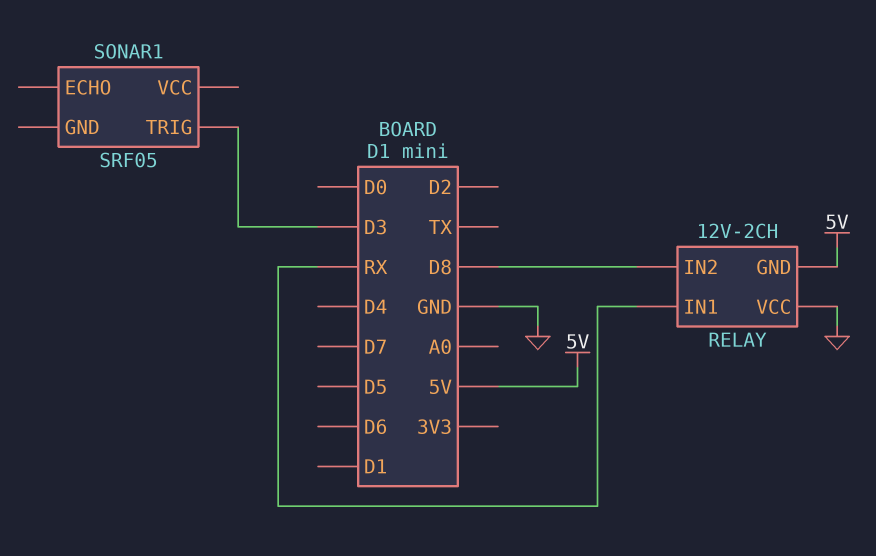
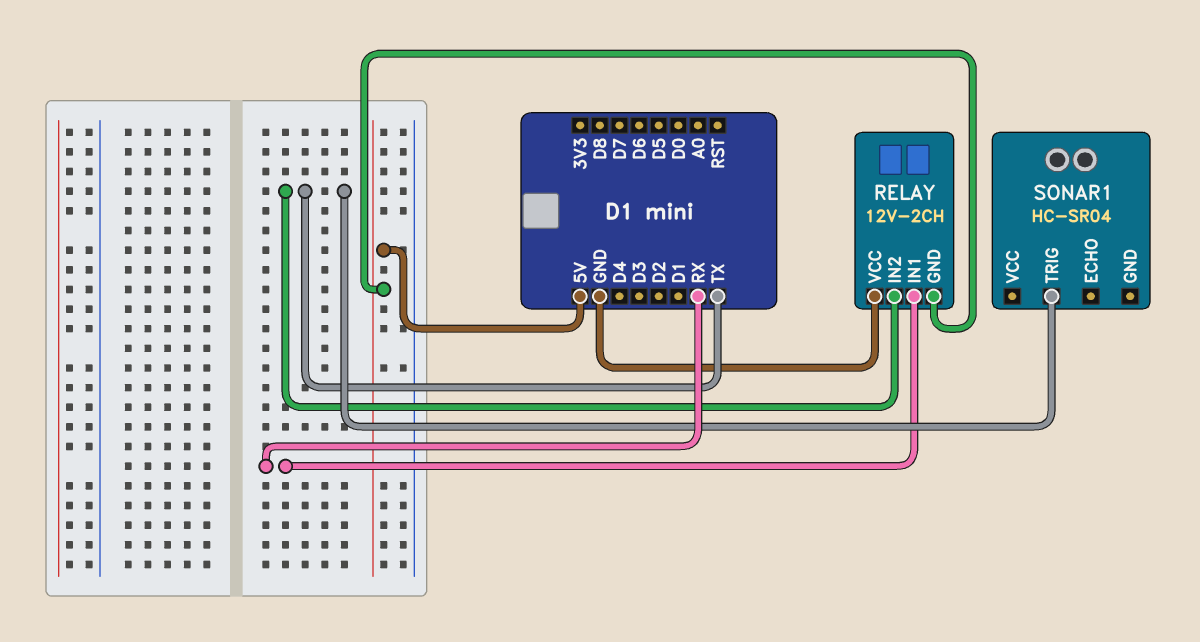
RELAY pin IN2: D8 -> TX
SONAR1: SRF05 -> HC-SR04
SONAR1 pin TRIG: D3 -> TX

